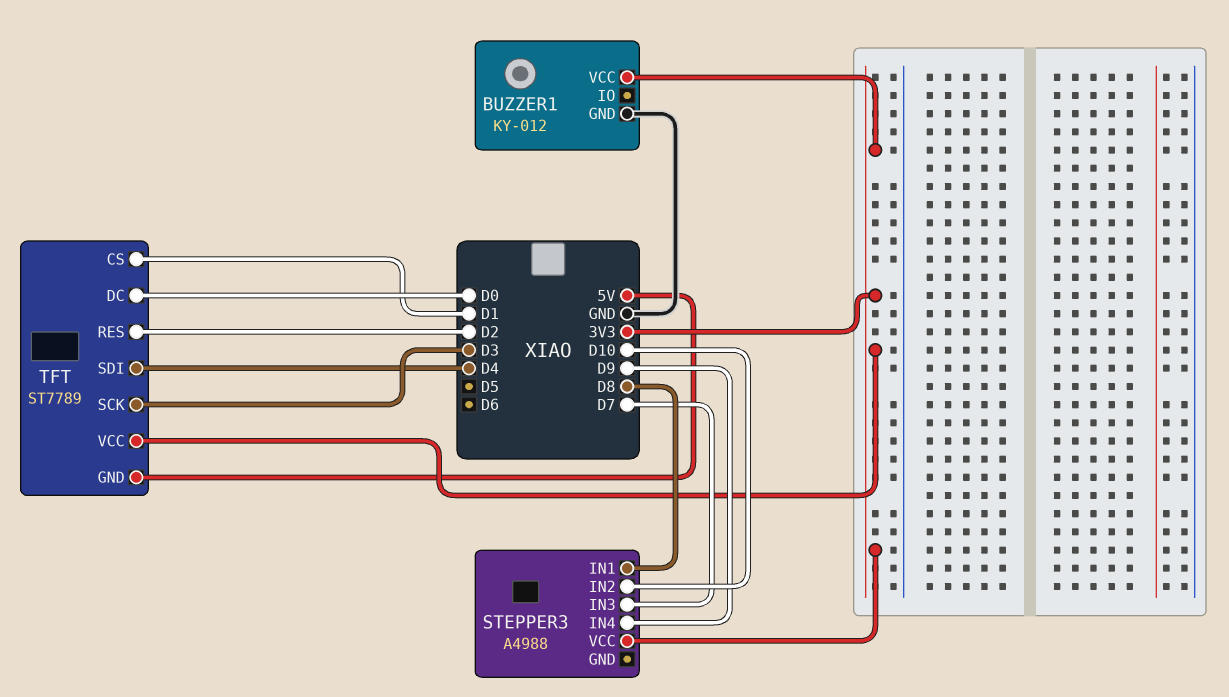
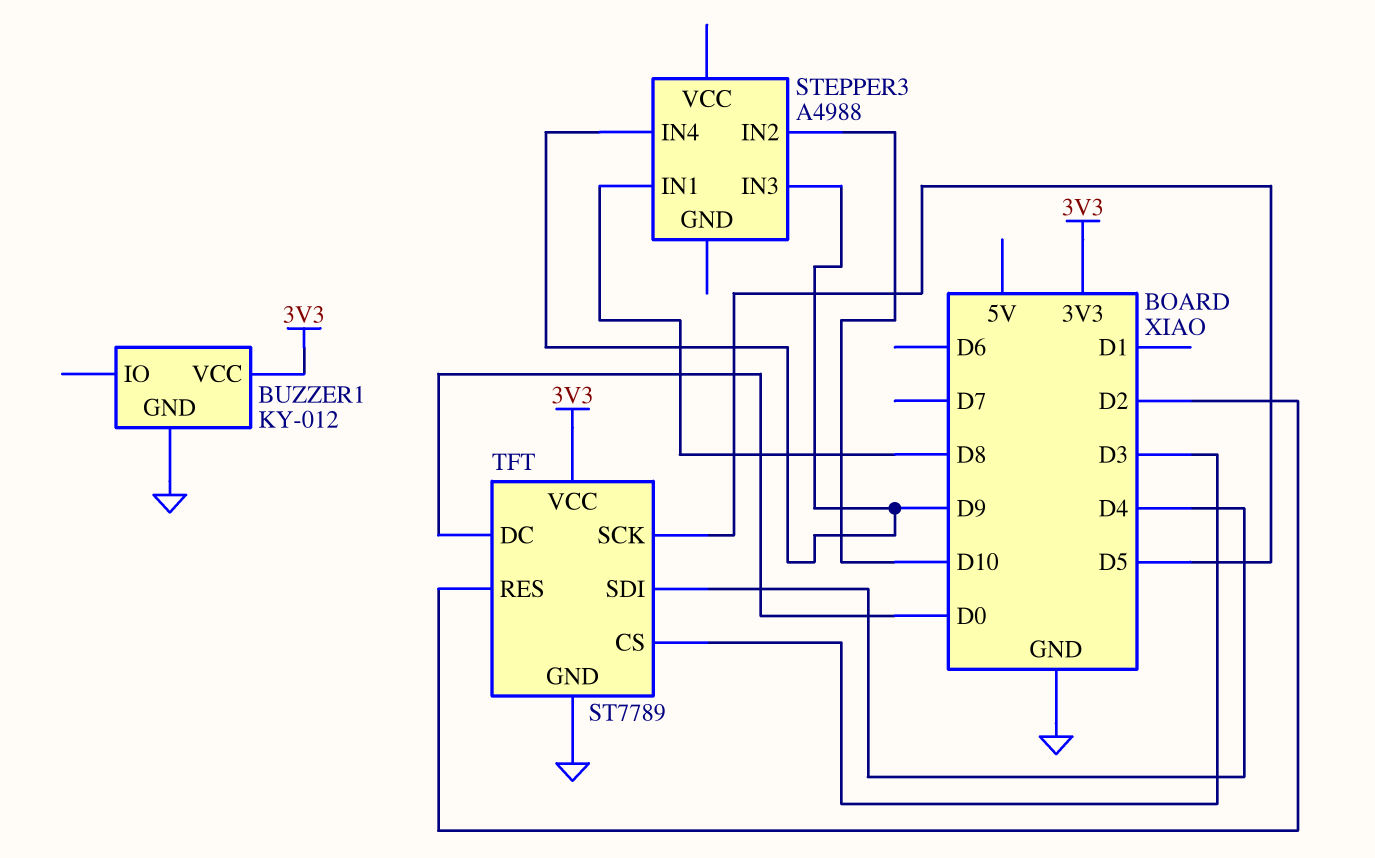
STEPPER3 pin IN3: D7 -> D9
STEPPER3 pin VCC: 3V3 -> none
TFT pin CS: D1 -> D3
TFT pin GND: 5V -> GND
TFT pin SCK: D3 -> D5

